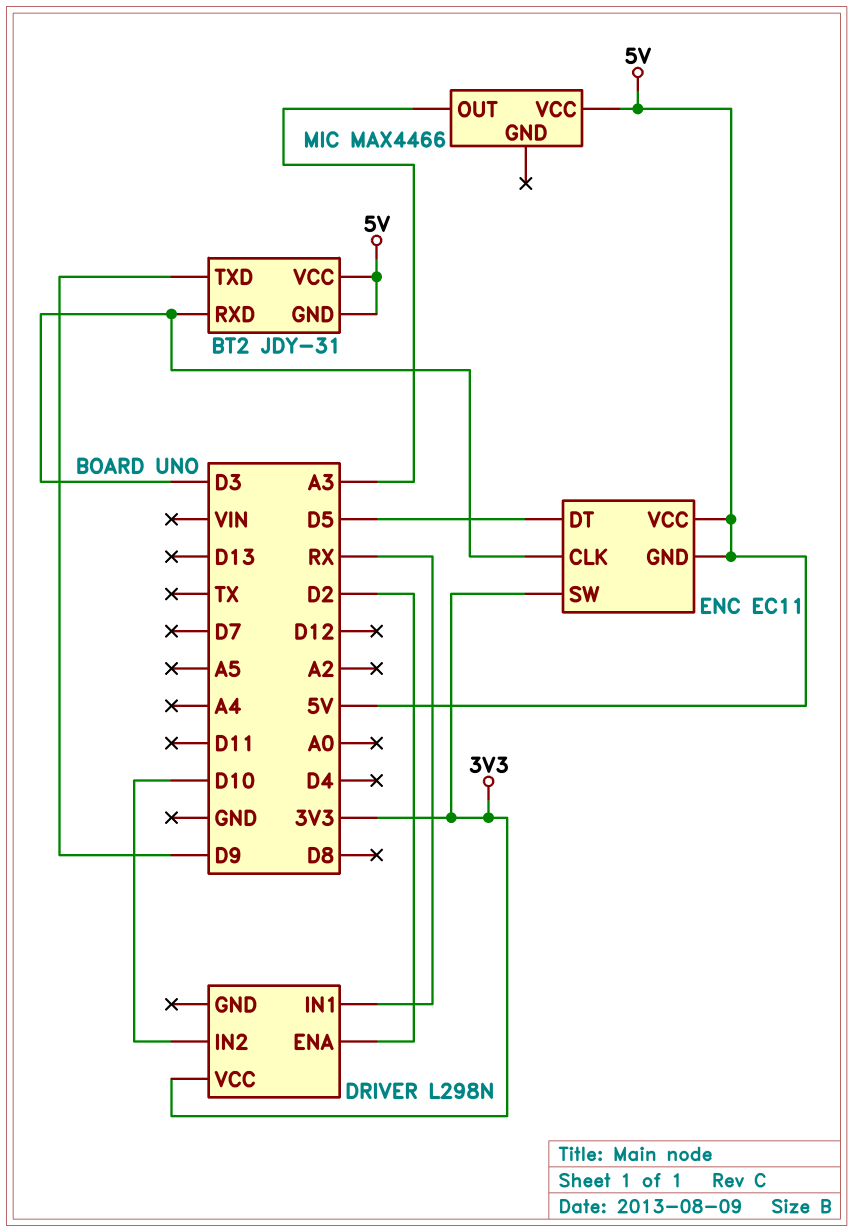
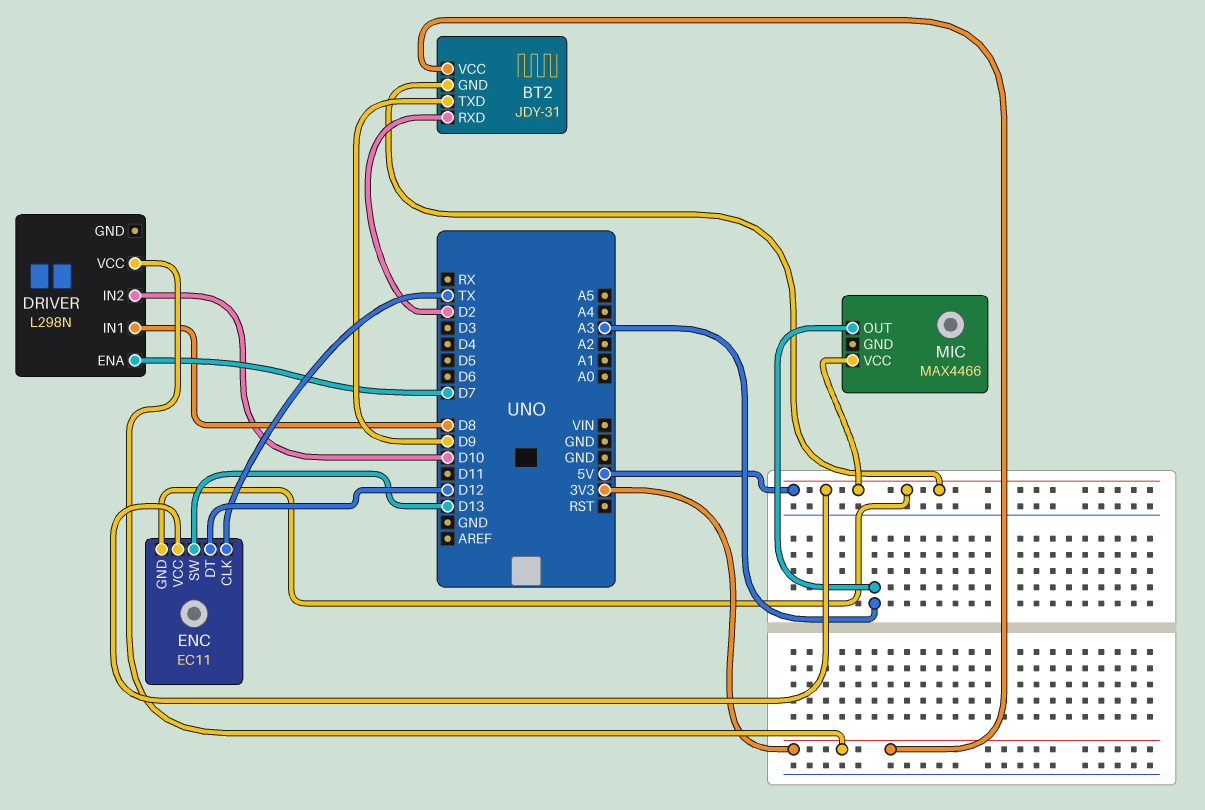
BT2 pin RXD: D3 -> D2
BT2 pin VCC: 5V -> 3V3
DRIVER pin ENA: D2 -> D7
DRIVER pin IN1: RX -> D8
ENC pin CLK: D3 -> TX
ENC pin DT: D5 -> D12
ENC pin SW: 3V3 -> D13

